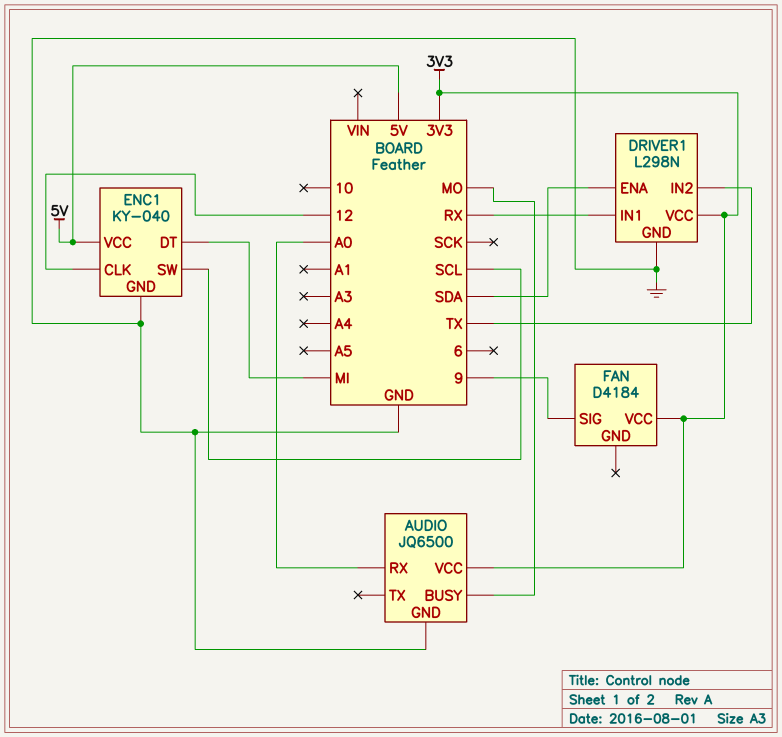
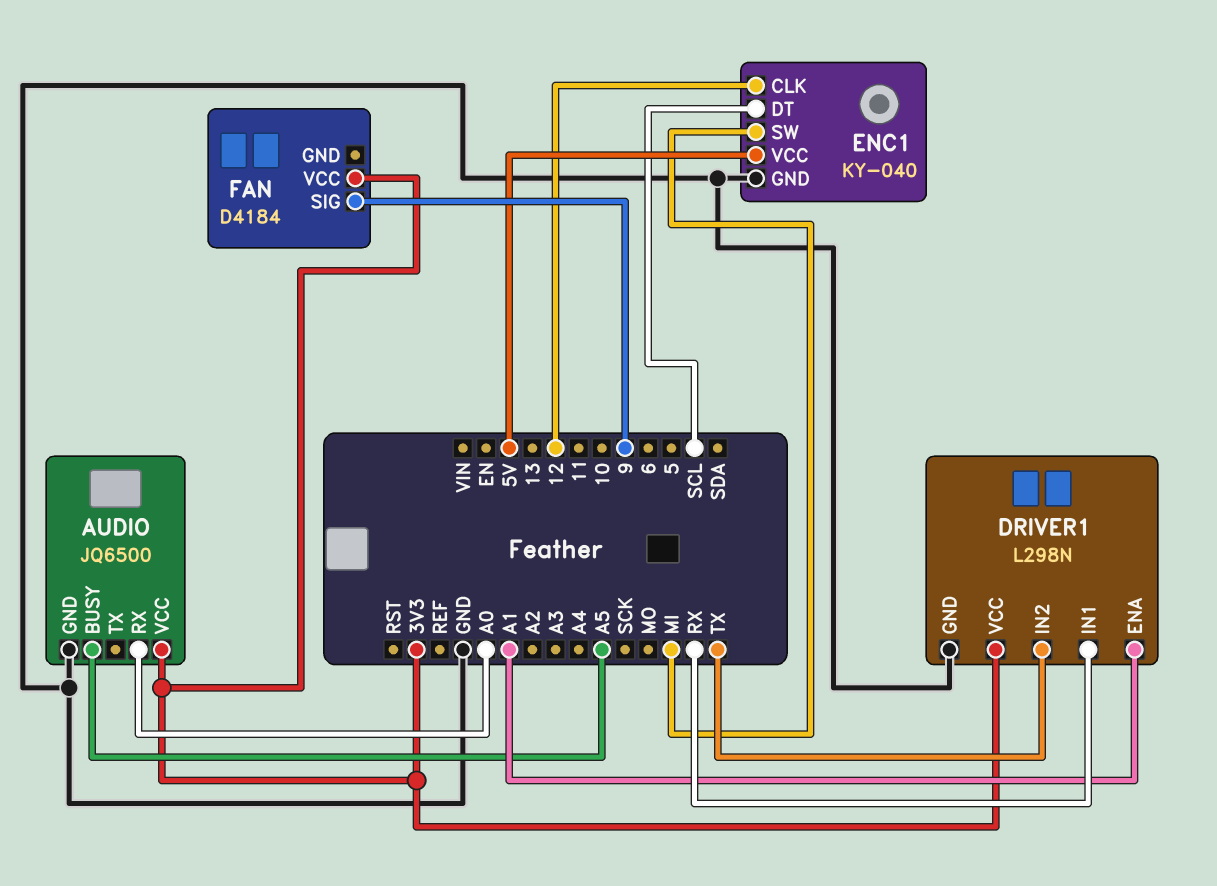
AUDIO pin BUSY: MO -> A5
DRIVER1 pin ENA: SDA -> A1
ENC1 pin DT: MI -> SCL
ENC1 pin SW: SCL -> MI

